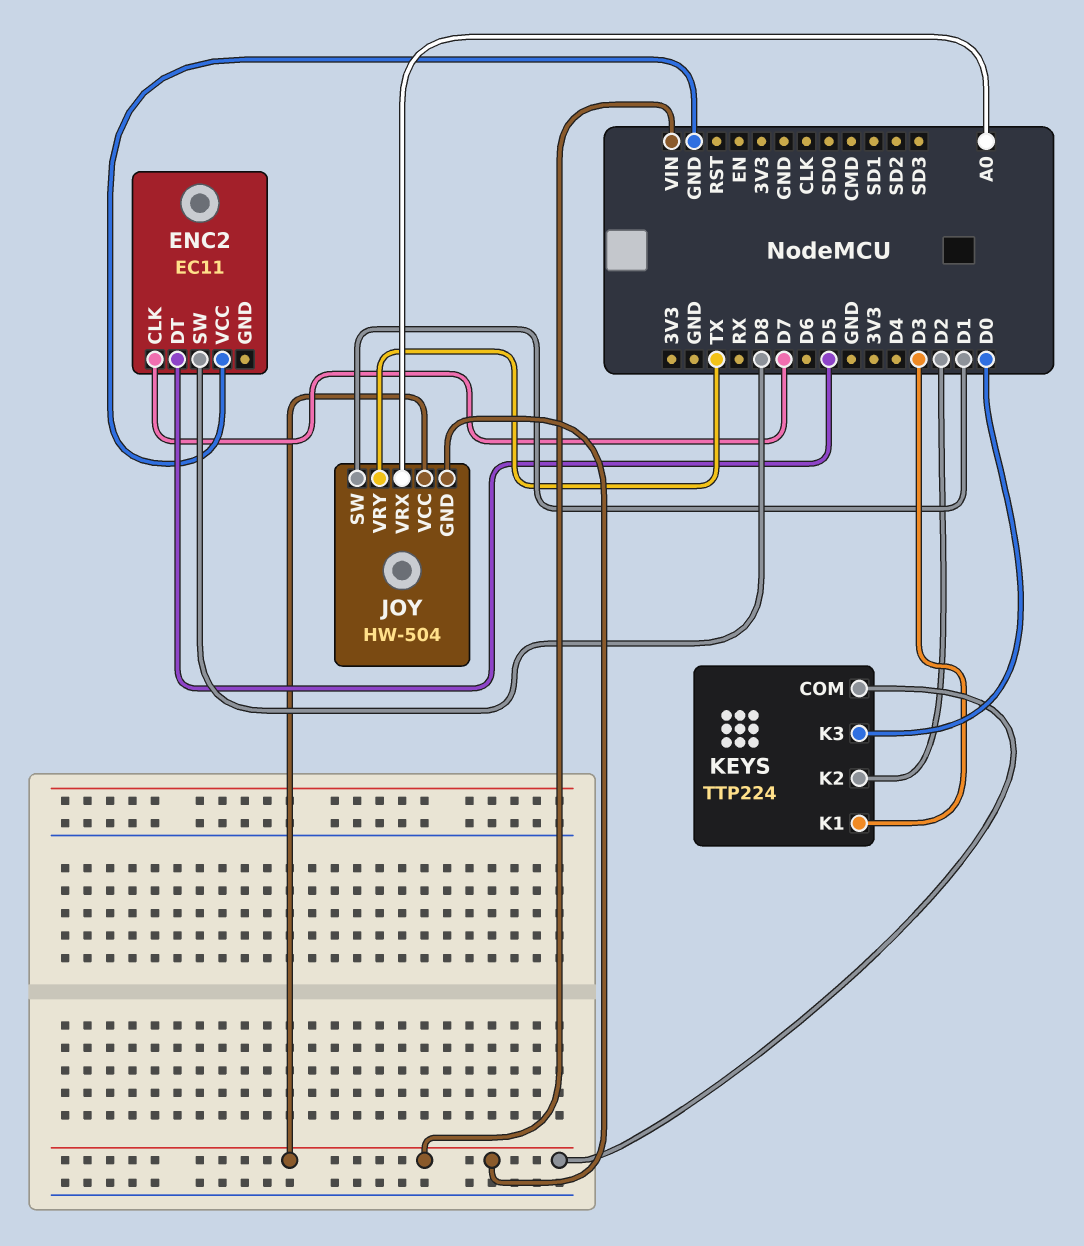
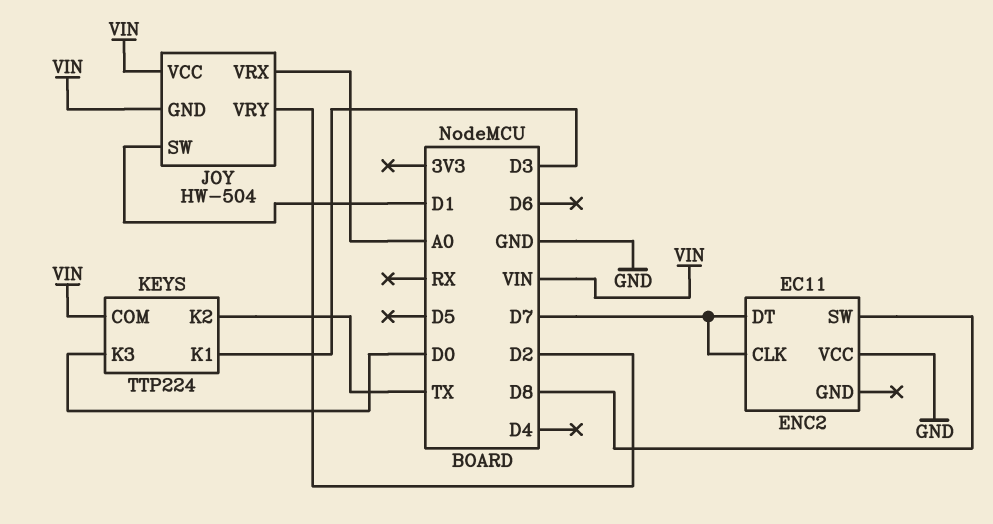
ENC2 pin DT: D5 -> D7
JOY pin VRY: TX -> D2
KEYS pin K2: D2 -> TX

